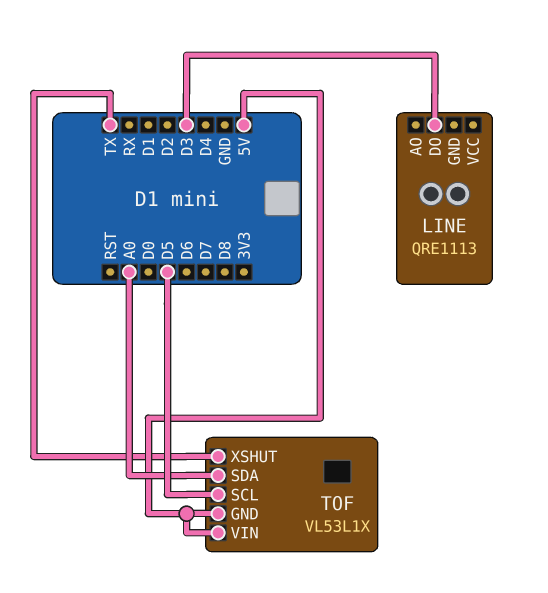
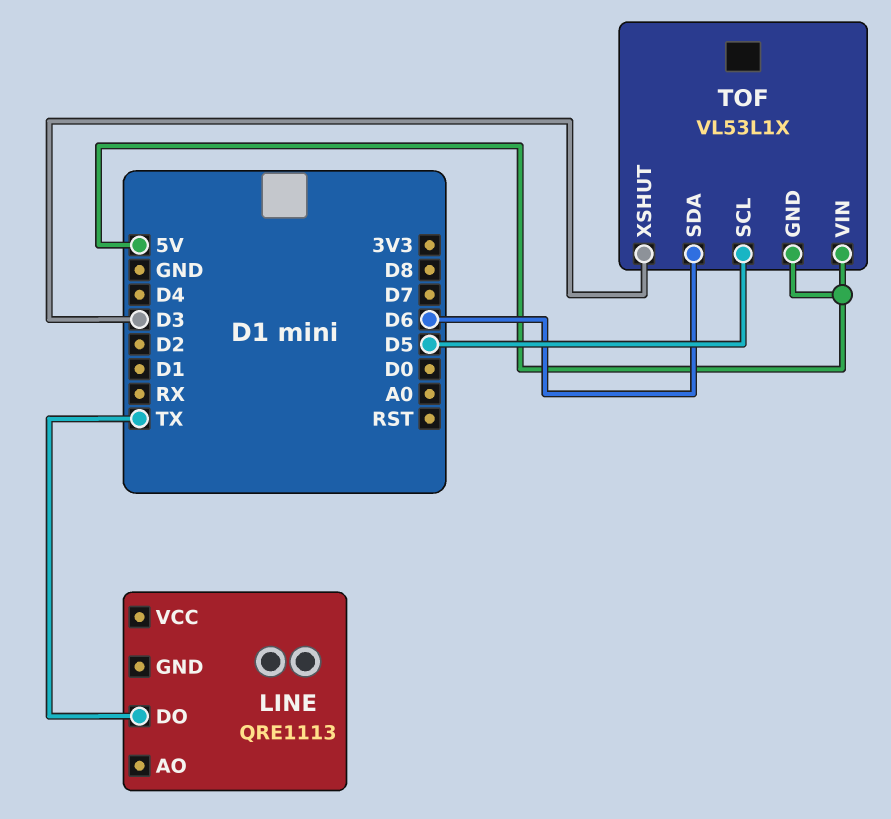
LINE pin DO: D3 -> TX
TOF pin SDA: A0 -> D6
TOF pin XSHUT: TX -> D3

